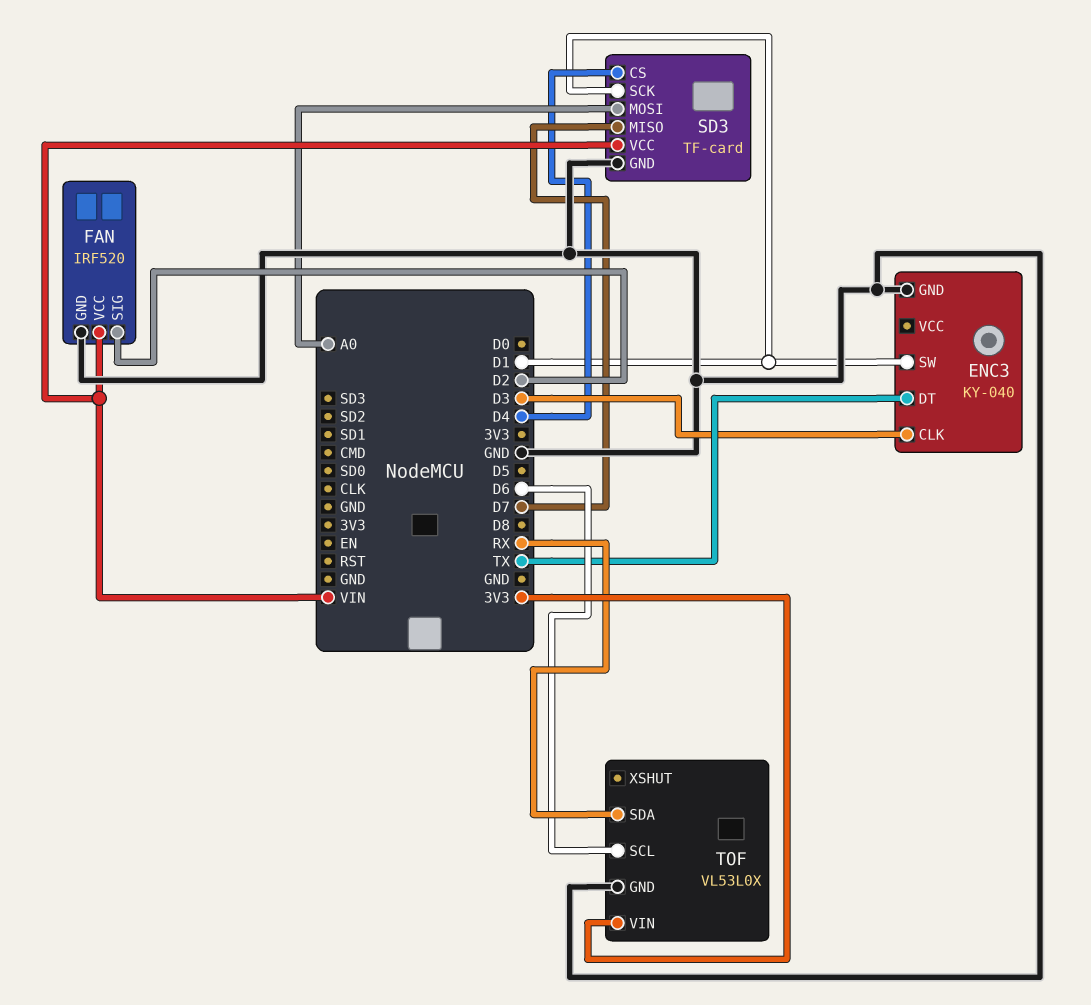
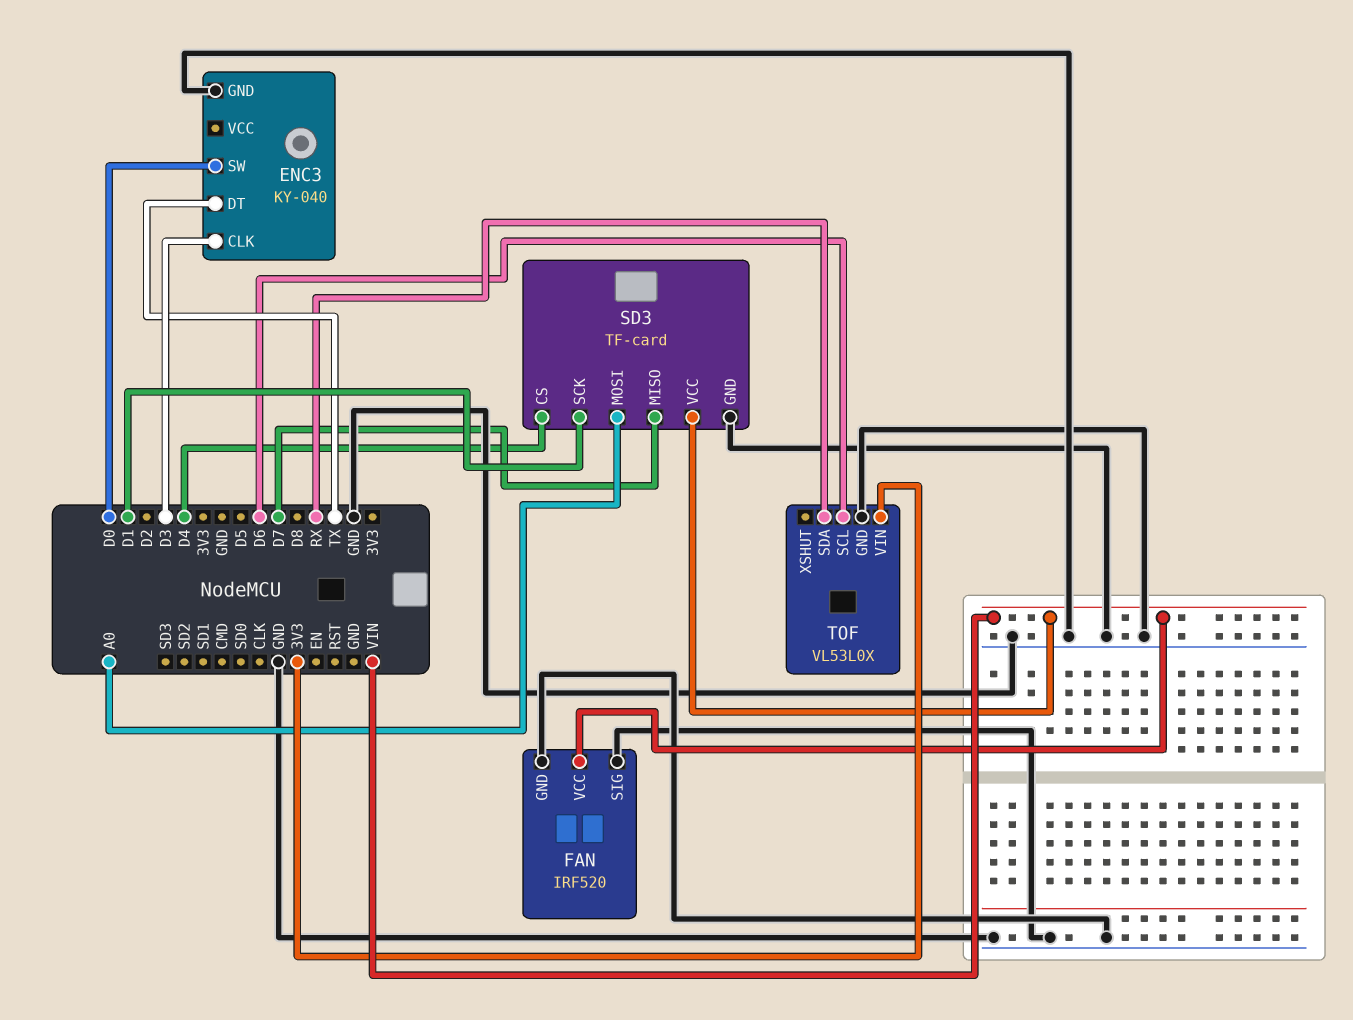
ENC3 pin SW: D1 -> D0
FAN pin SIG: D2 -> GND

